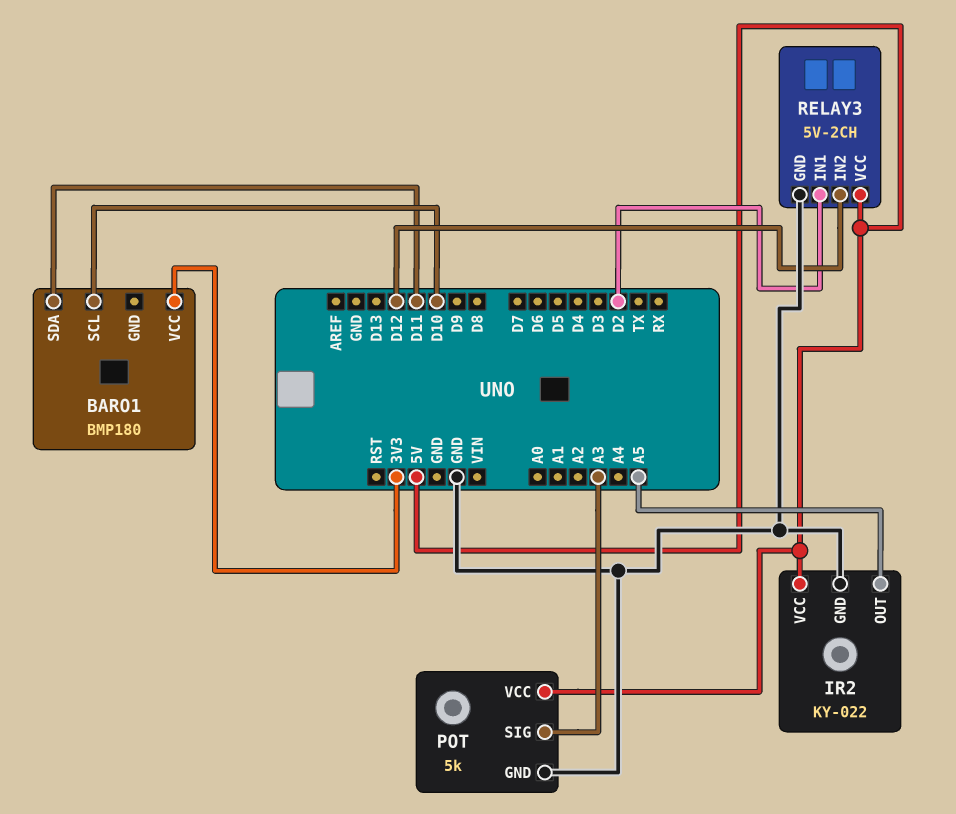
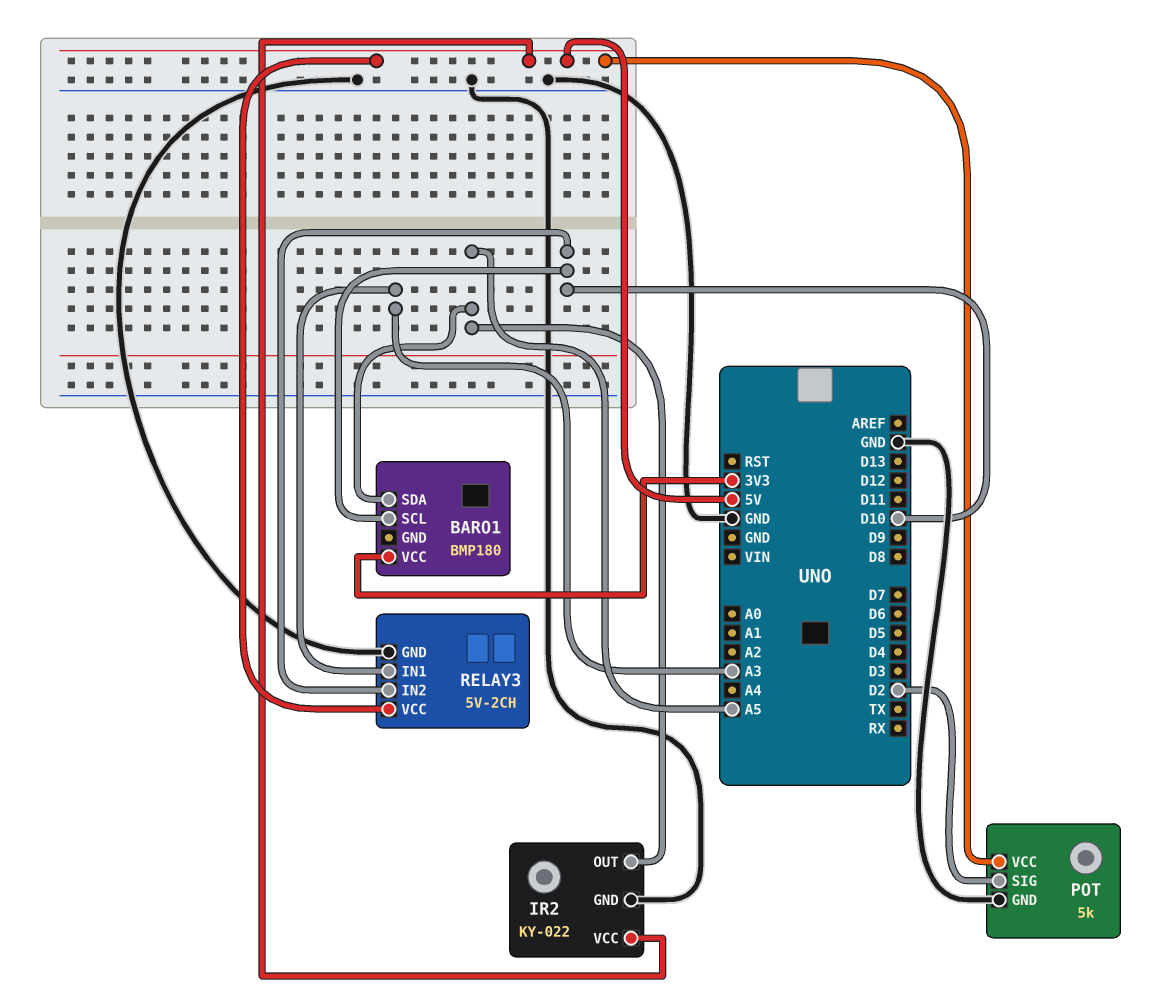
BARO1 pin SDA: D11 -> A5
POT pin SIG: A3 -> D2
RELAY3 pin IN1: D2 -> A3
RELAY3 pin IN2: D12 -> D10

